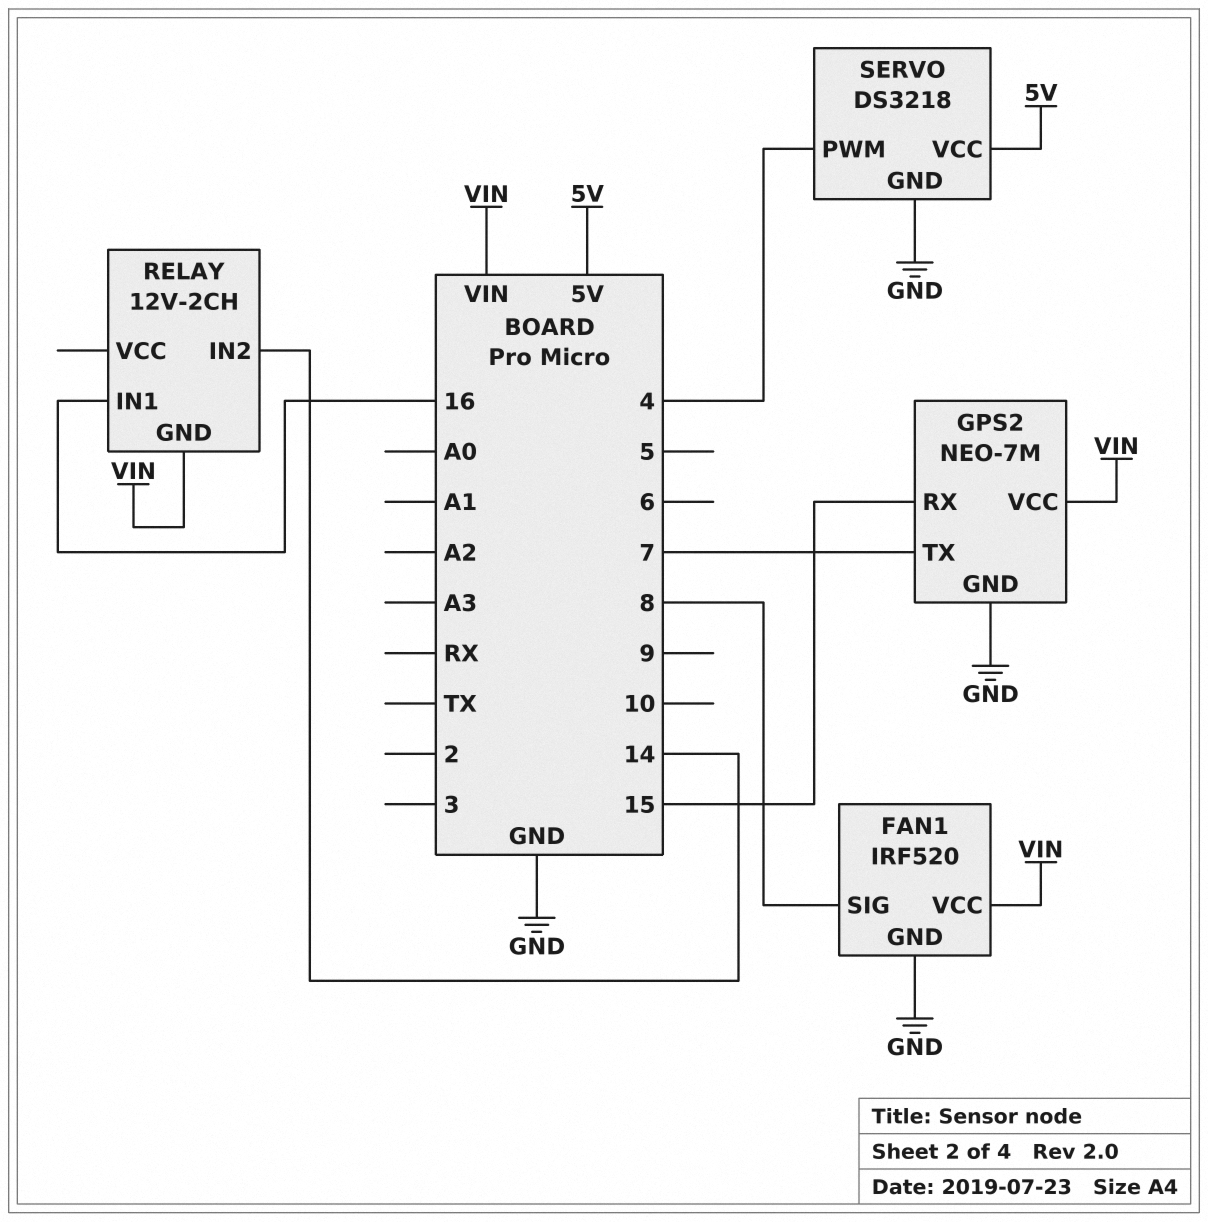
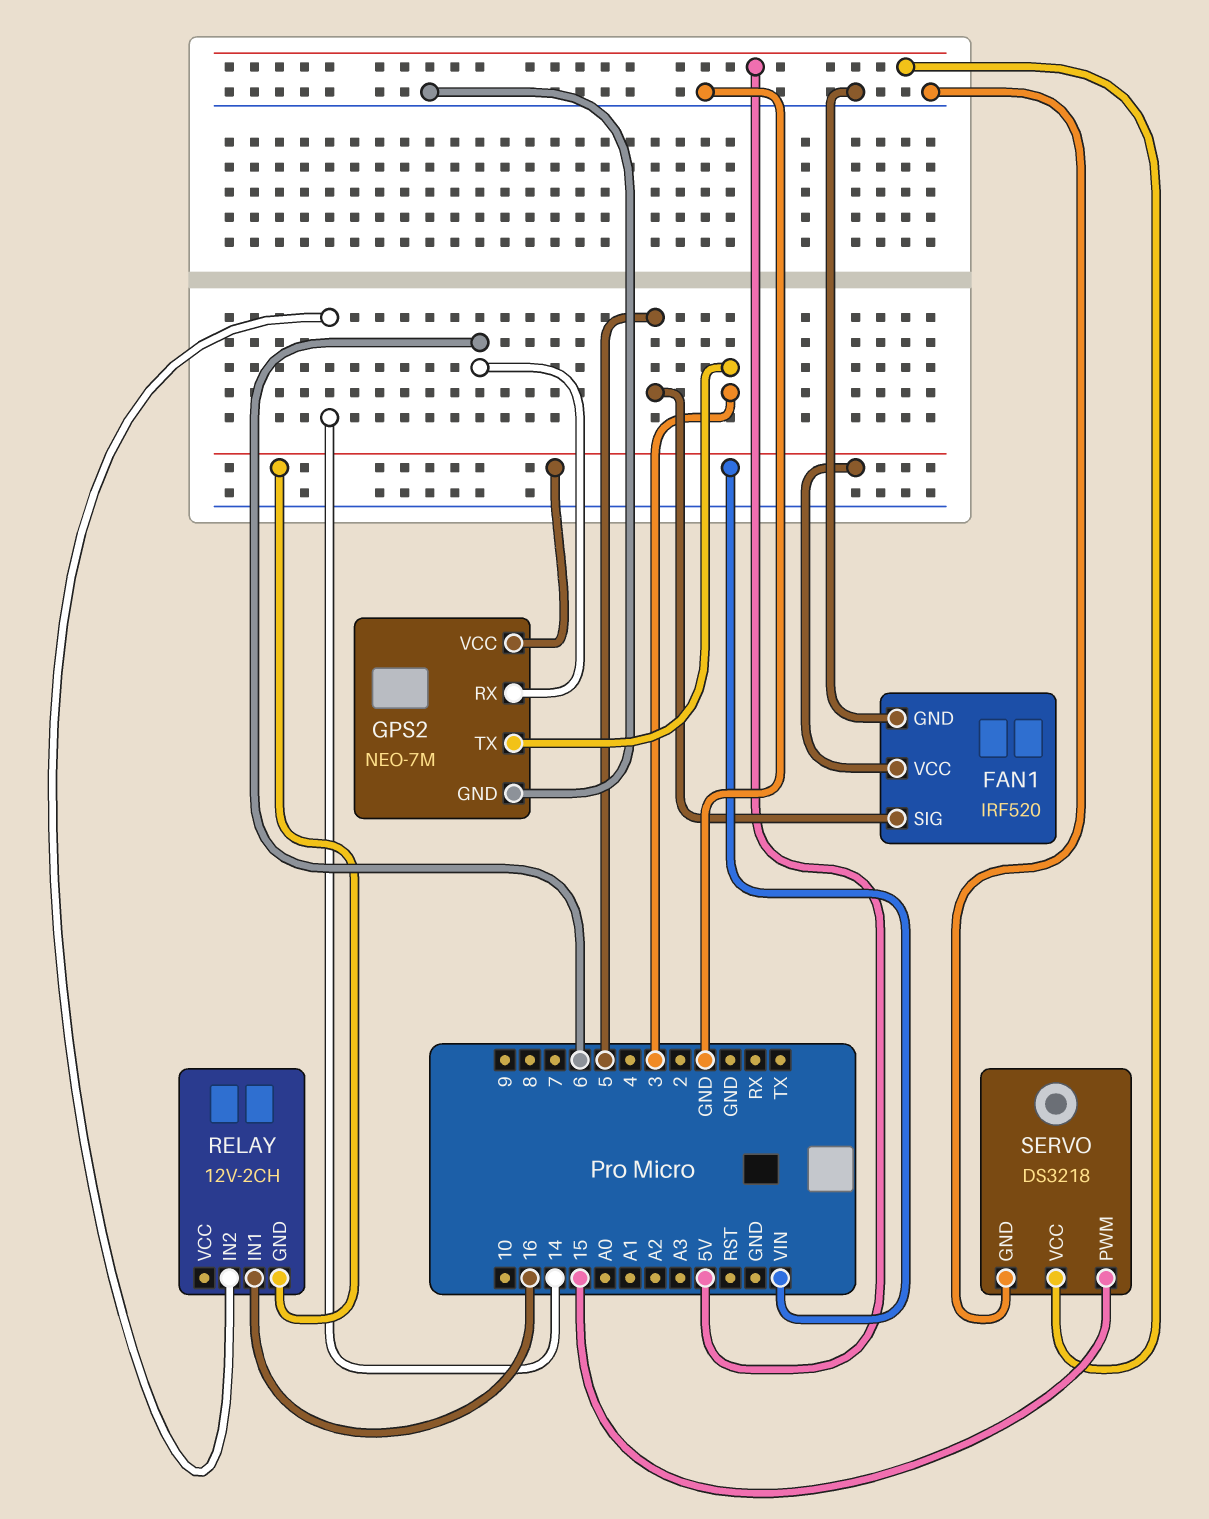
FAN1 pin SIG: 8 -> 5
GPS2 pin RX: 15 -> 6
GPS2 pin TX: 7 -> 3
SERVO pin PWM: 4 -> 15

